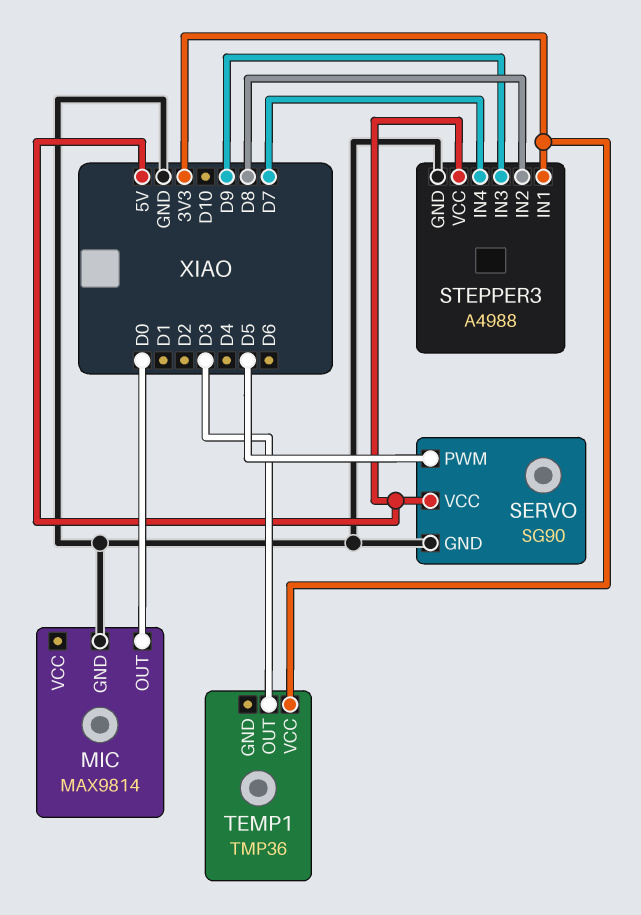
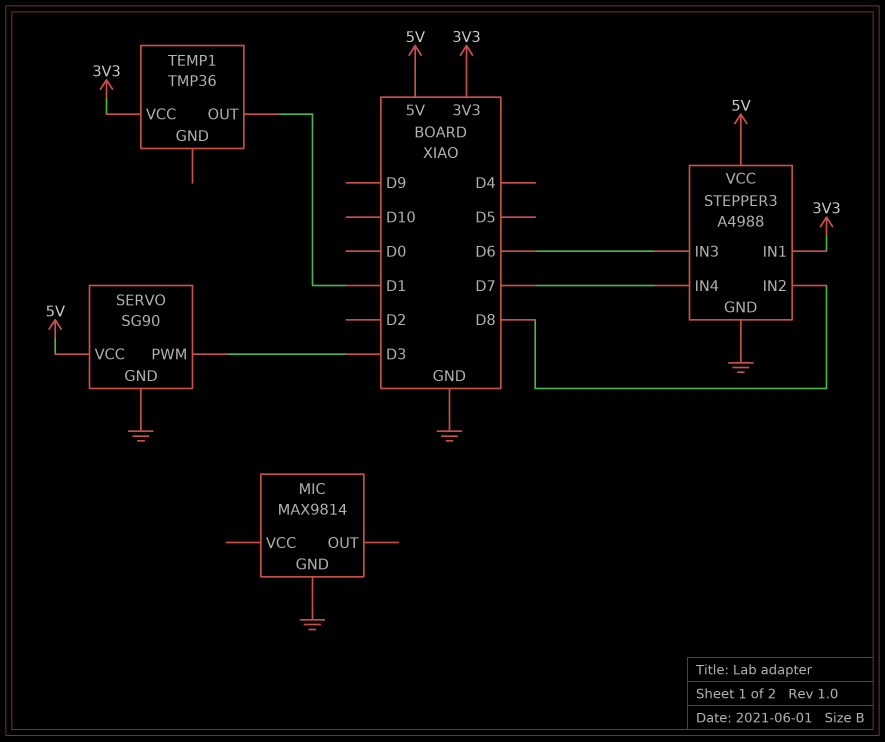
MIC pin OUT: D0 -> none
SERVO pin PWM: D5 -> D3
STEPPER3 pin IN3: D9 -> D6
TEMP1 pin OUT: D3 -> D1

